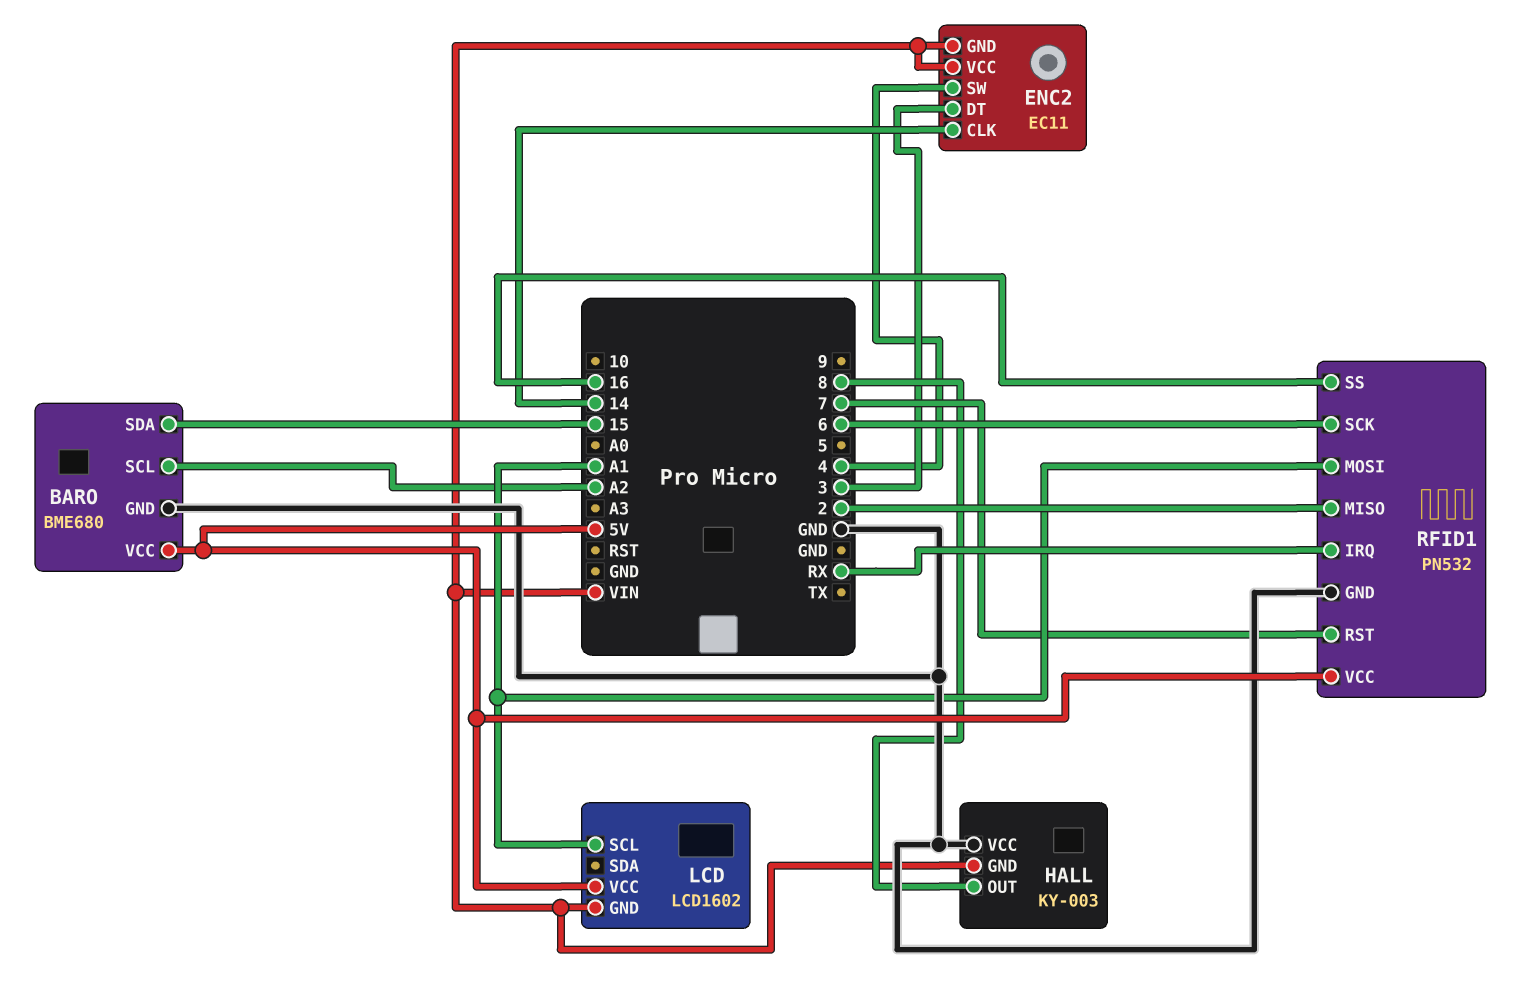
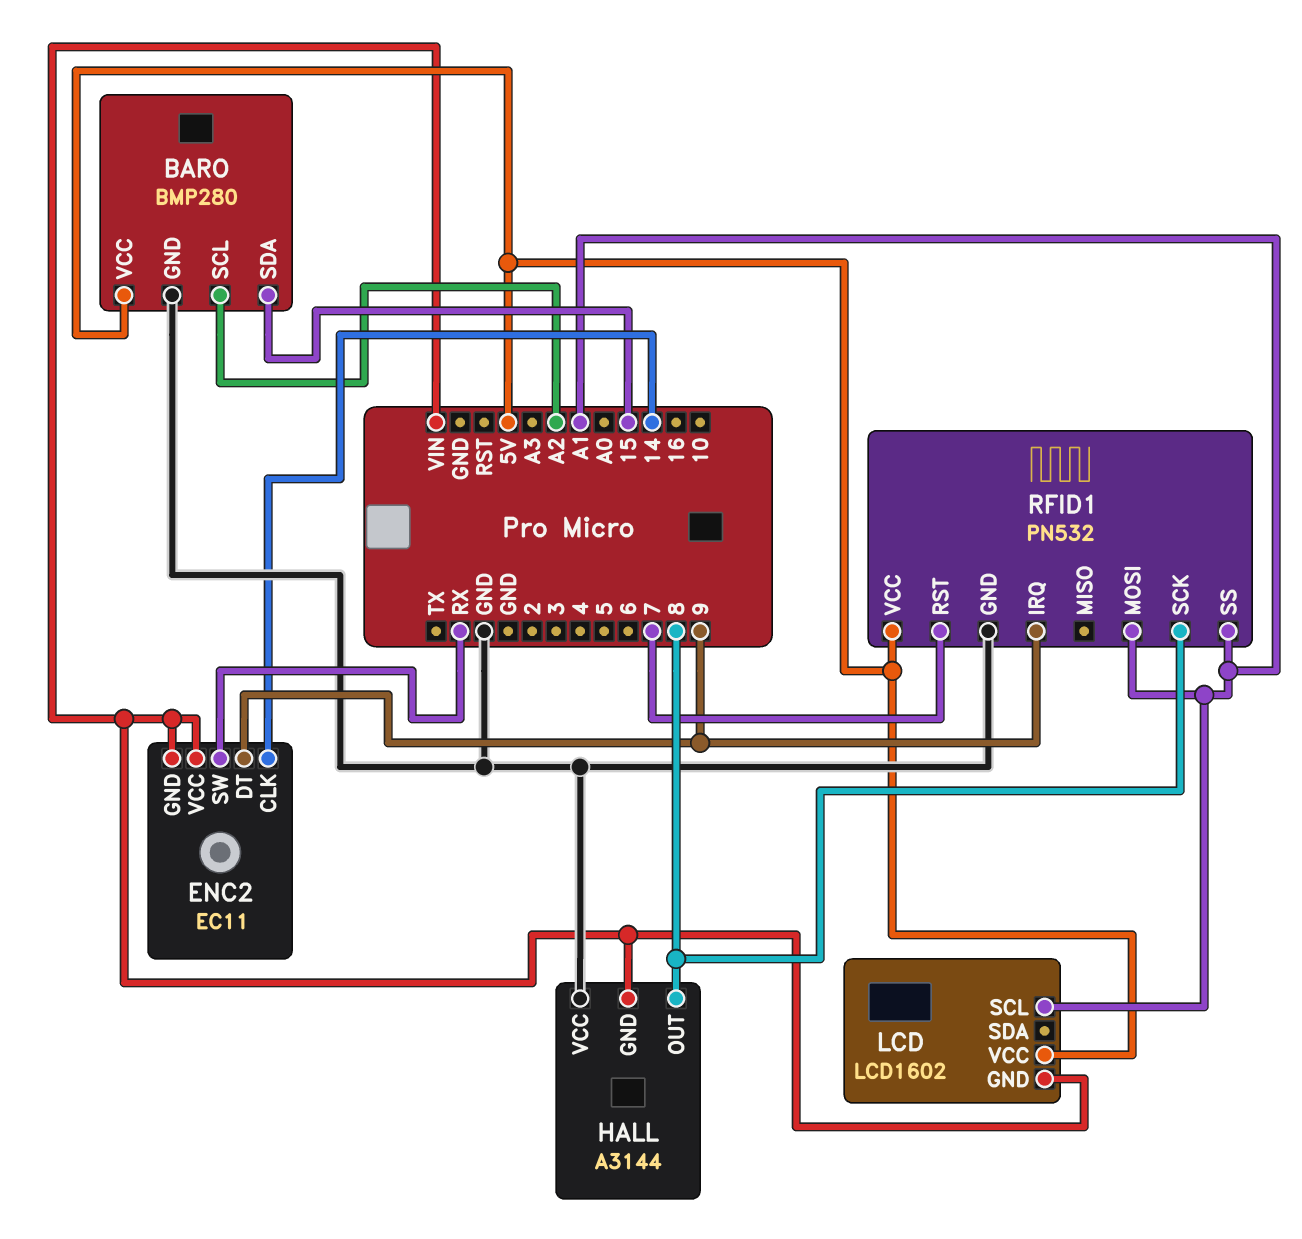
BARO: BME680 -> BMP280
ENC2 pin DT: 3 -> 9
ENC2 pin SW: 4 -> RX
HALL: KY-003 -> A3144
RFID1 pin IRQ: RX -> 9
RFID1 pin MISO: 2 -> none
RFID1 pin SCK: 6 -> 8
RFID1 pin SS: 16 -> A1

